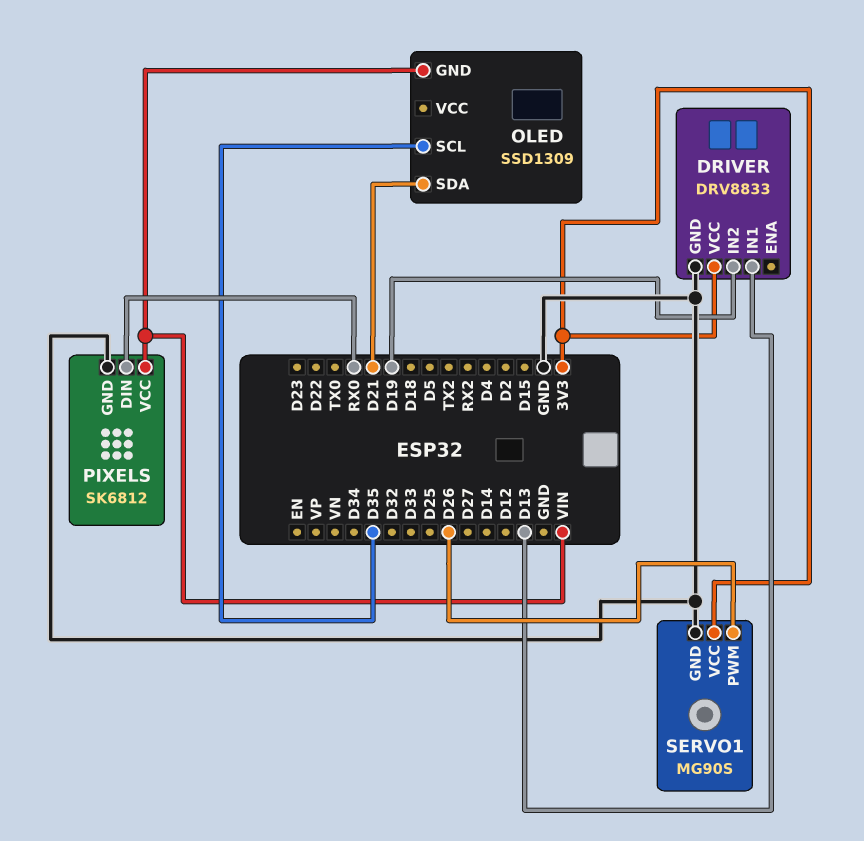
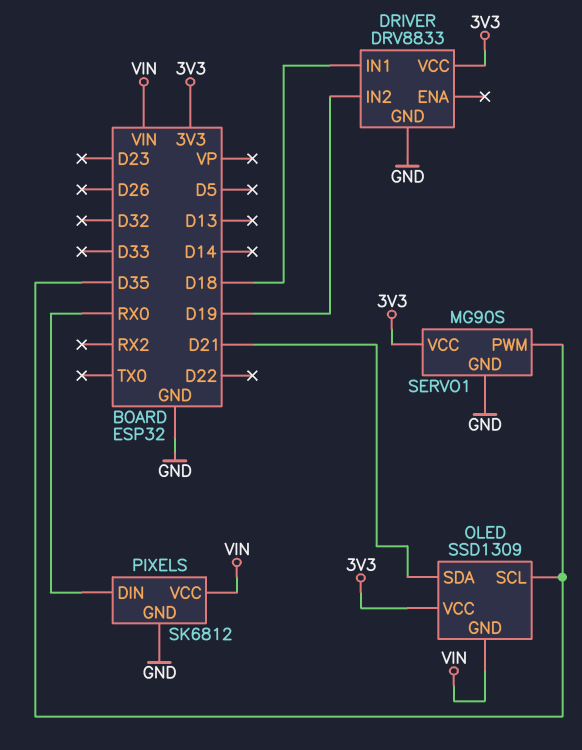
DRIVER pin IN1: D13 -> D18
OLED pin VCC: none -> 3V3
SERVO1 pin PWM: D26 -> D35

